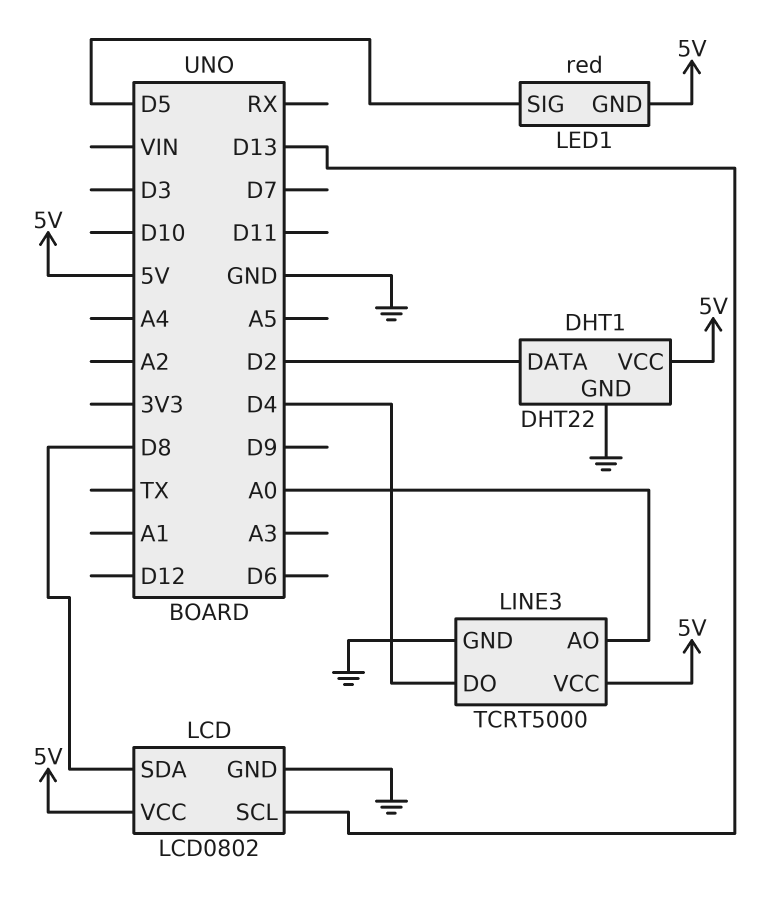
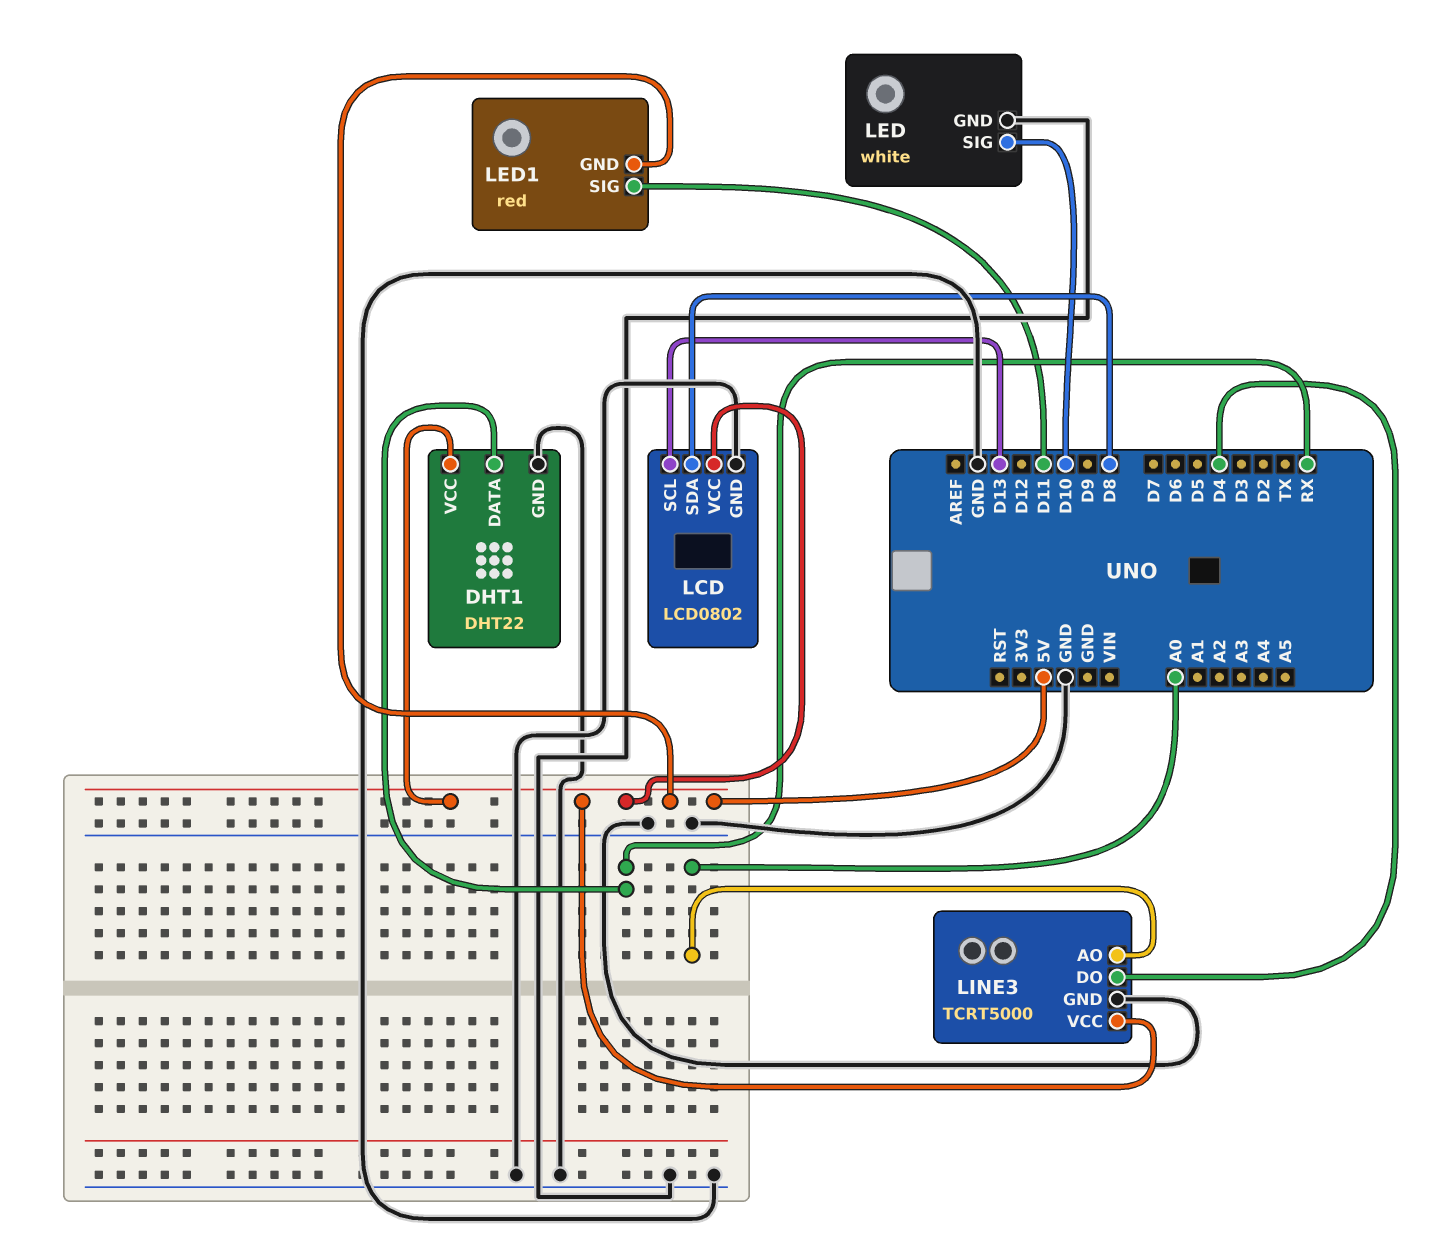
DHT1 pin DATA: D2 -> RX
LED: none -> white
LED pin GND: none -> GND
LED pin SIG: none -> D10
LED1 pin SIG: D5 -> D11

